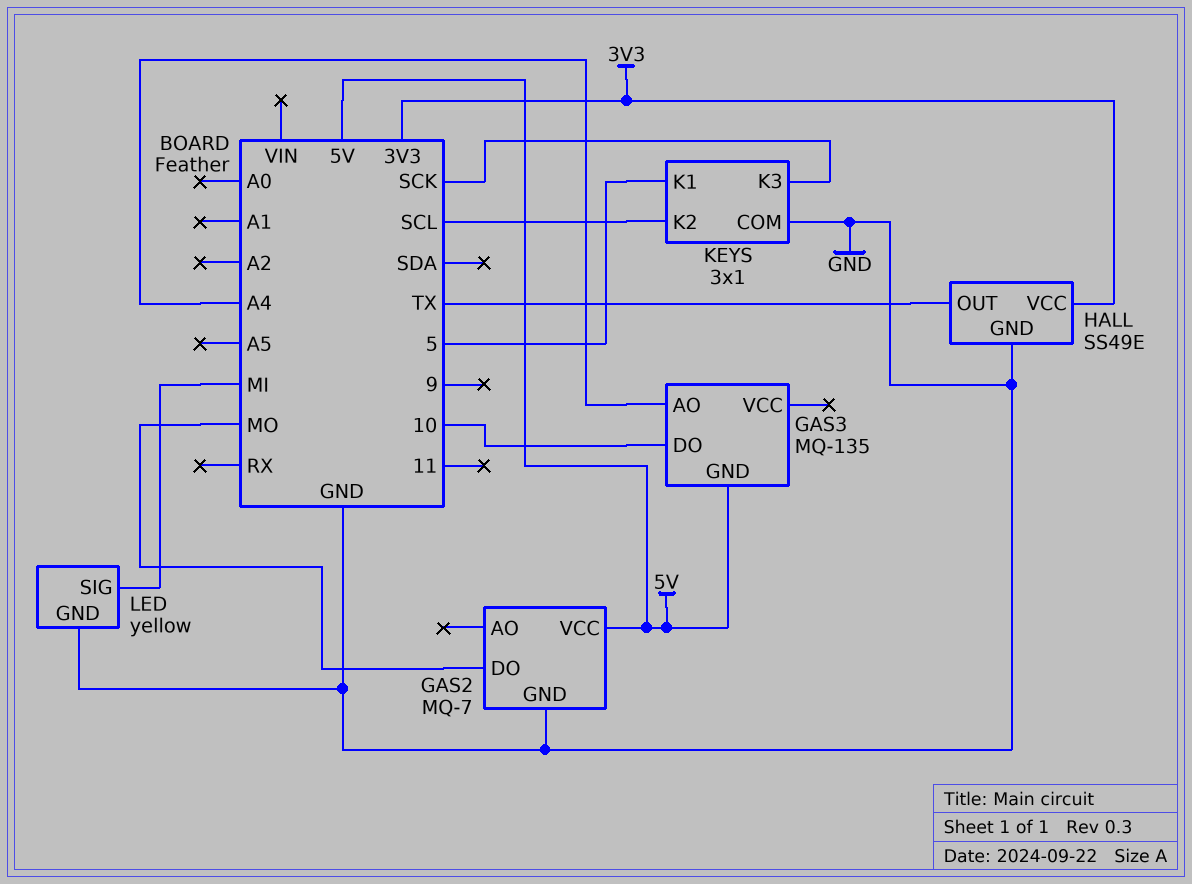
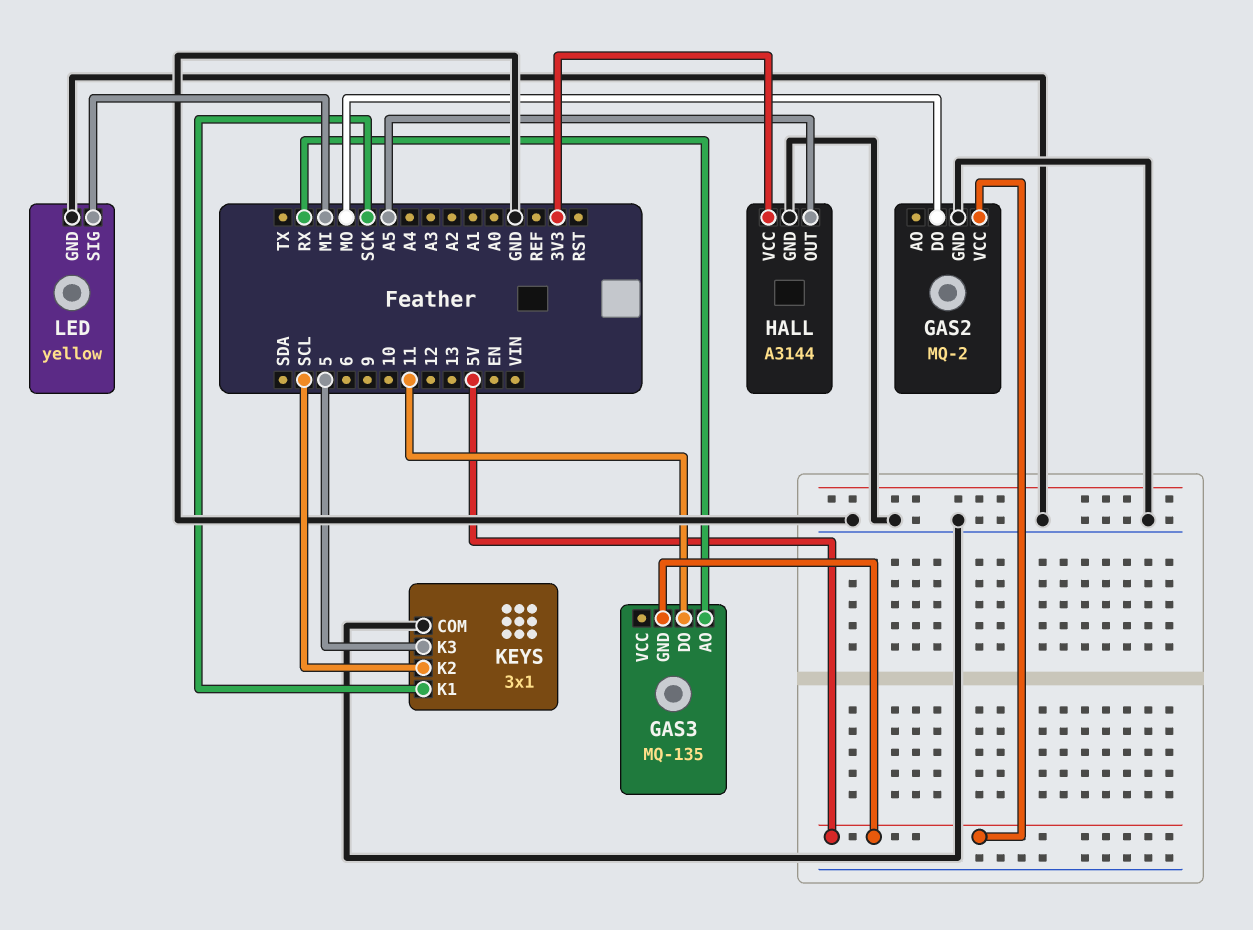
GAS2: MQ-7 -> MQ-2
GAS3 pin AO: A4 -> RX
GAS3 pin DO: 10 -> 11
HALL: SS49E -> A3144
HALL pin OUT: TX -> A5
KEYS pin K1: 5 -> SCK
KEYS pin K3: SCK -> 5

